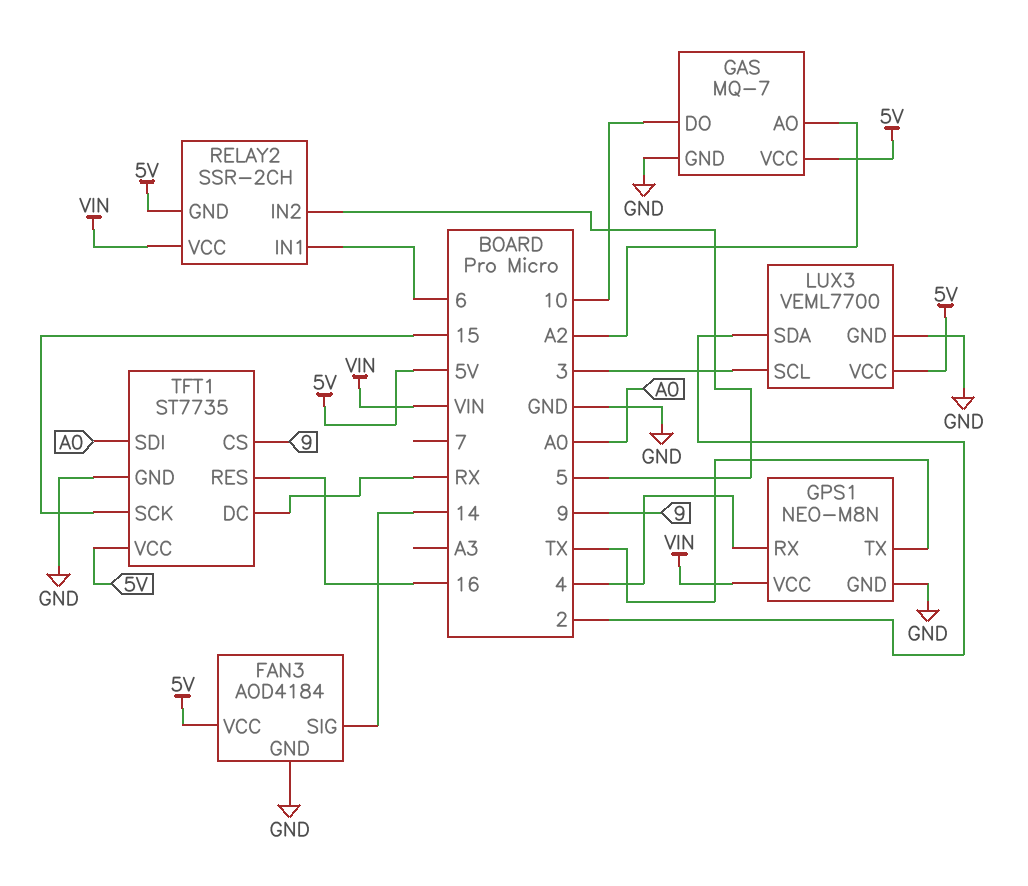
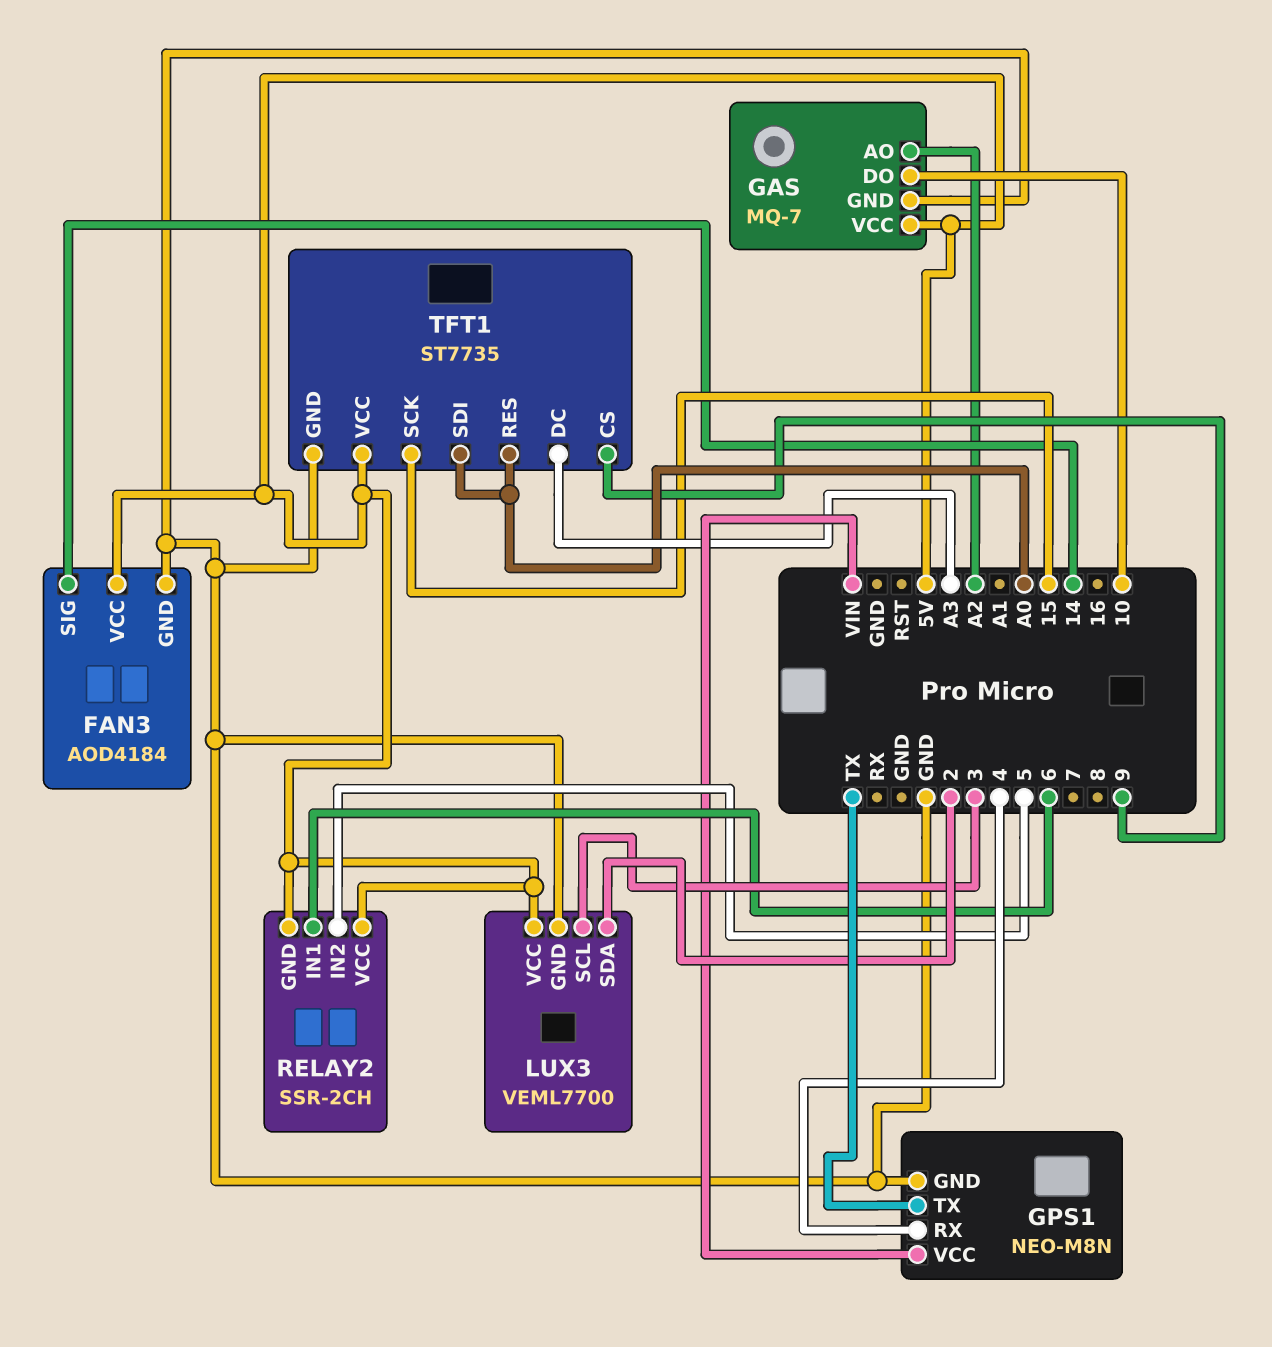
RELAY2 pin VCC: VIN -> 5V
TFT1 pin DC: RX -> A3
TFT1 pin RES: 16 -> A0

